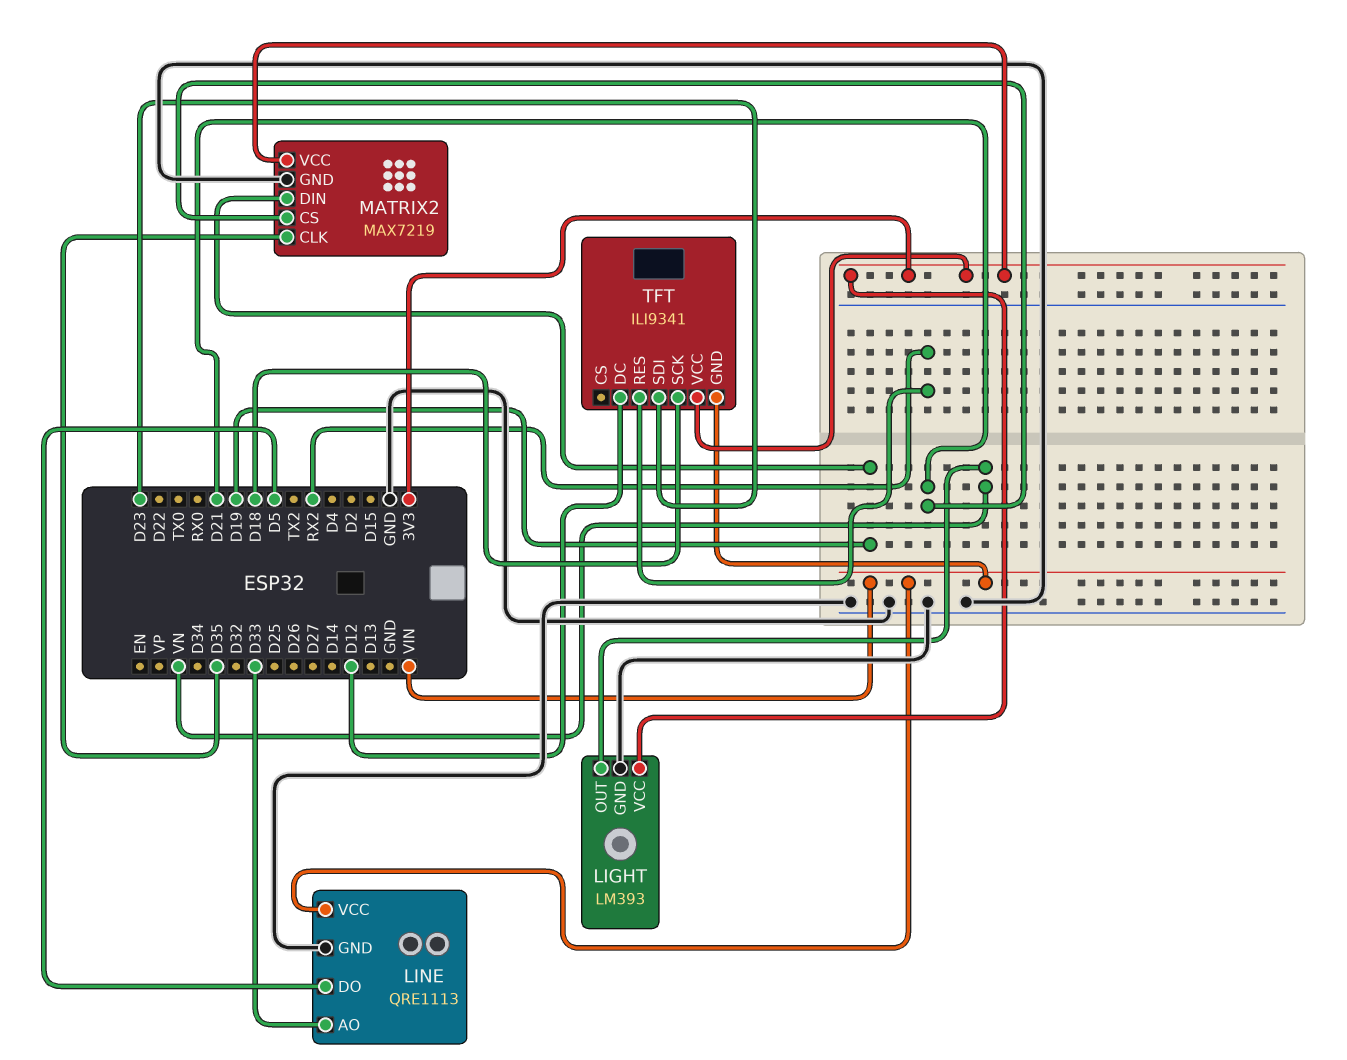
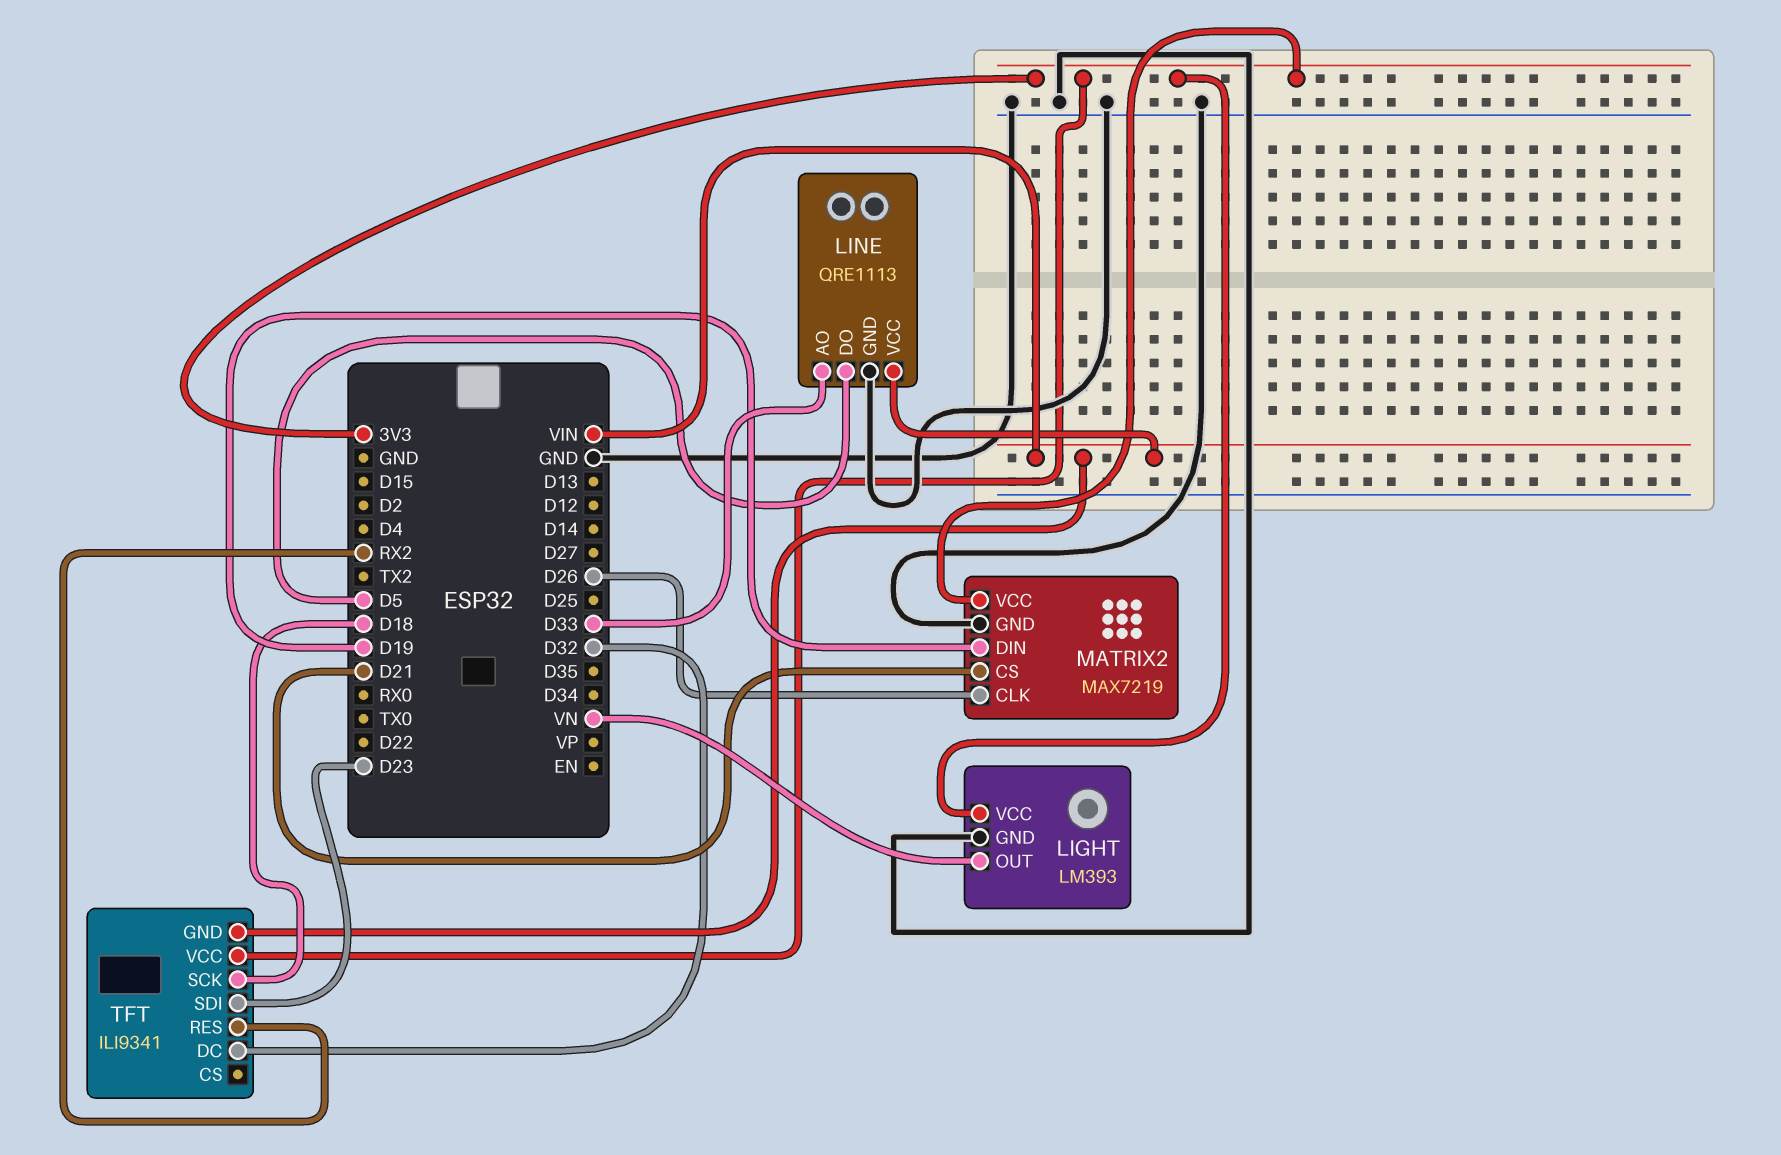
MATRIX2 pin CLK: D35 -> D26
TFT pin DC: D12 -> D32

